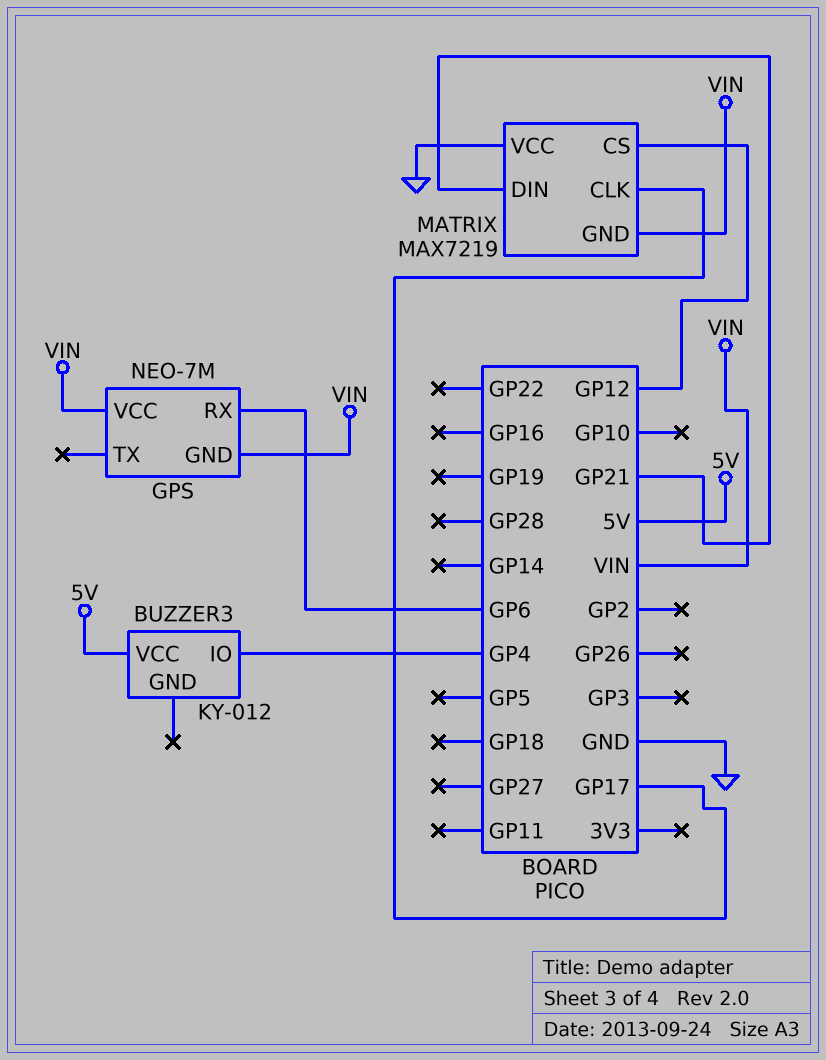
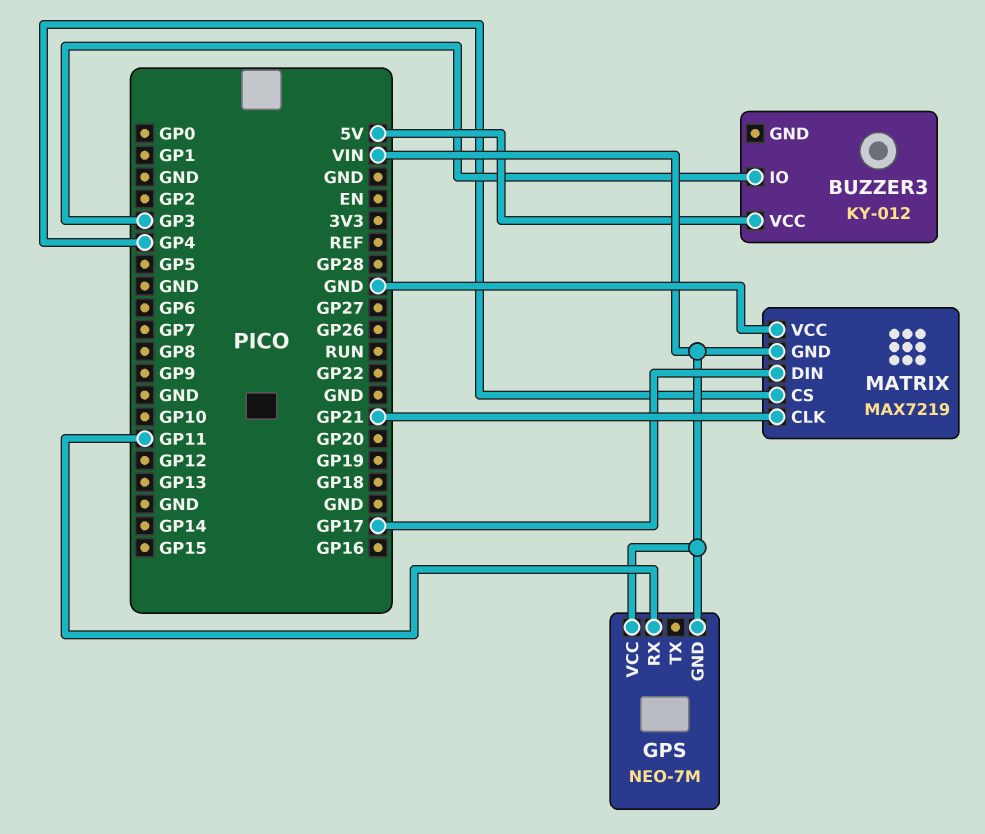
BUZZER3 pin IO: GP4 -> GP3
GPS pin RX: GP6 -> GP11
MATRIX pin CLK: GP17 -> GP21
MATRIX pin CS: GP12 -> GP4
MATRIX pin DIN: GP21 -> GP17

